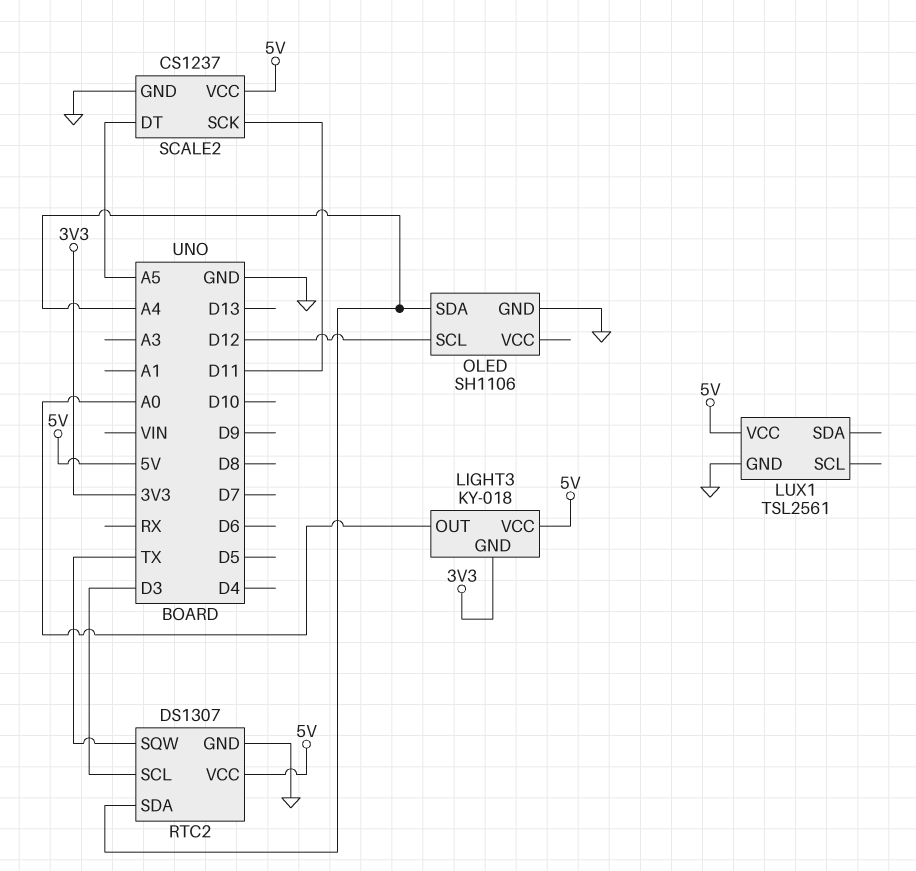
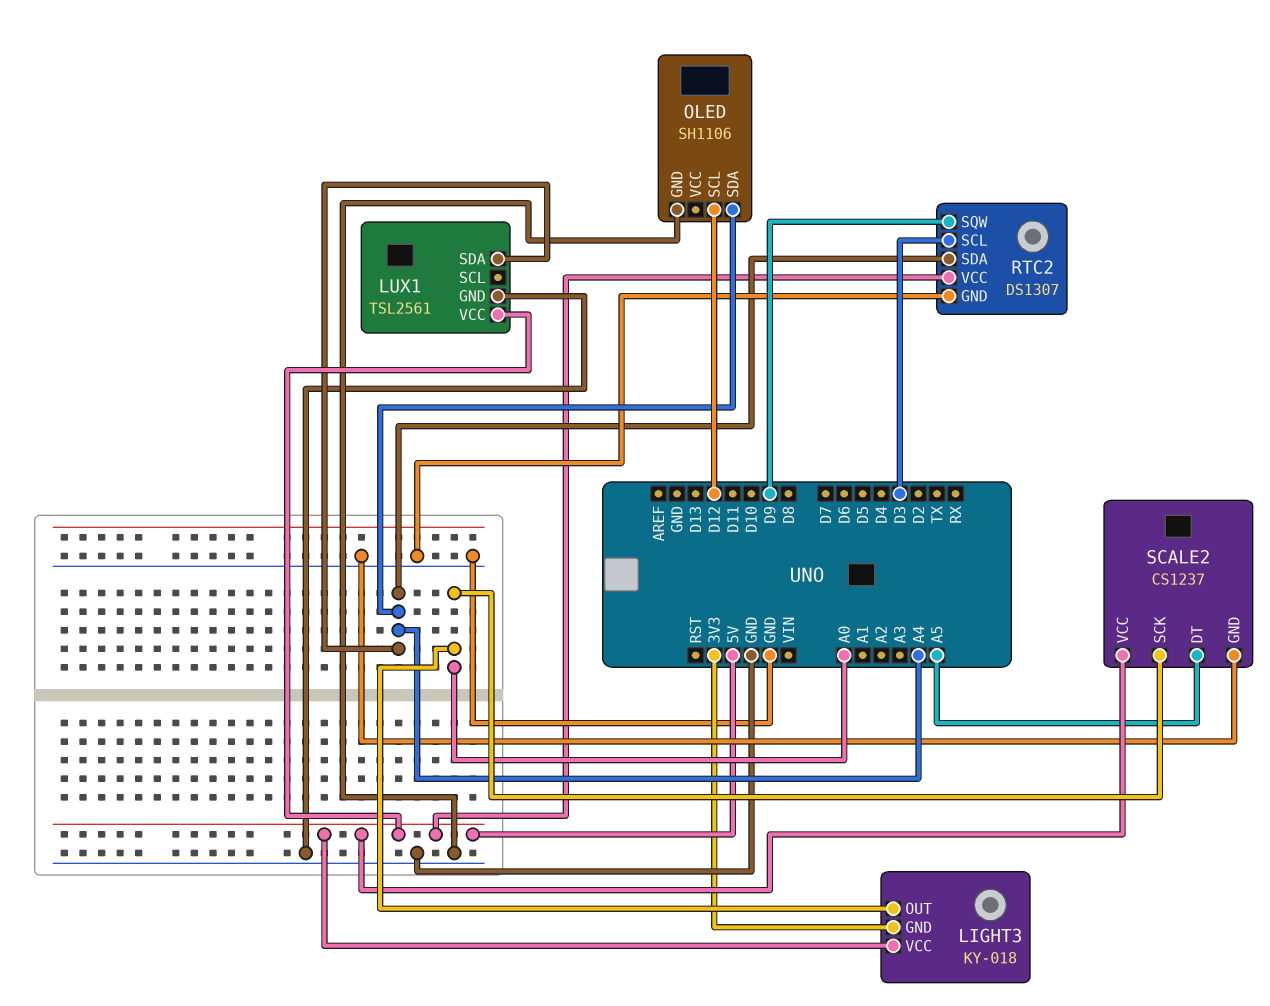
LUX1 pin SDA: none -> A4
RTC2 pin SQW: TX -> D9
SCALE2 pin SCK: D11 -> A0

